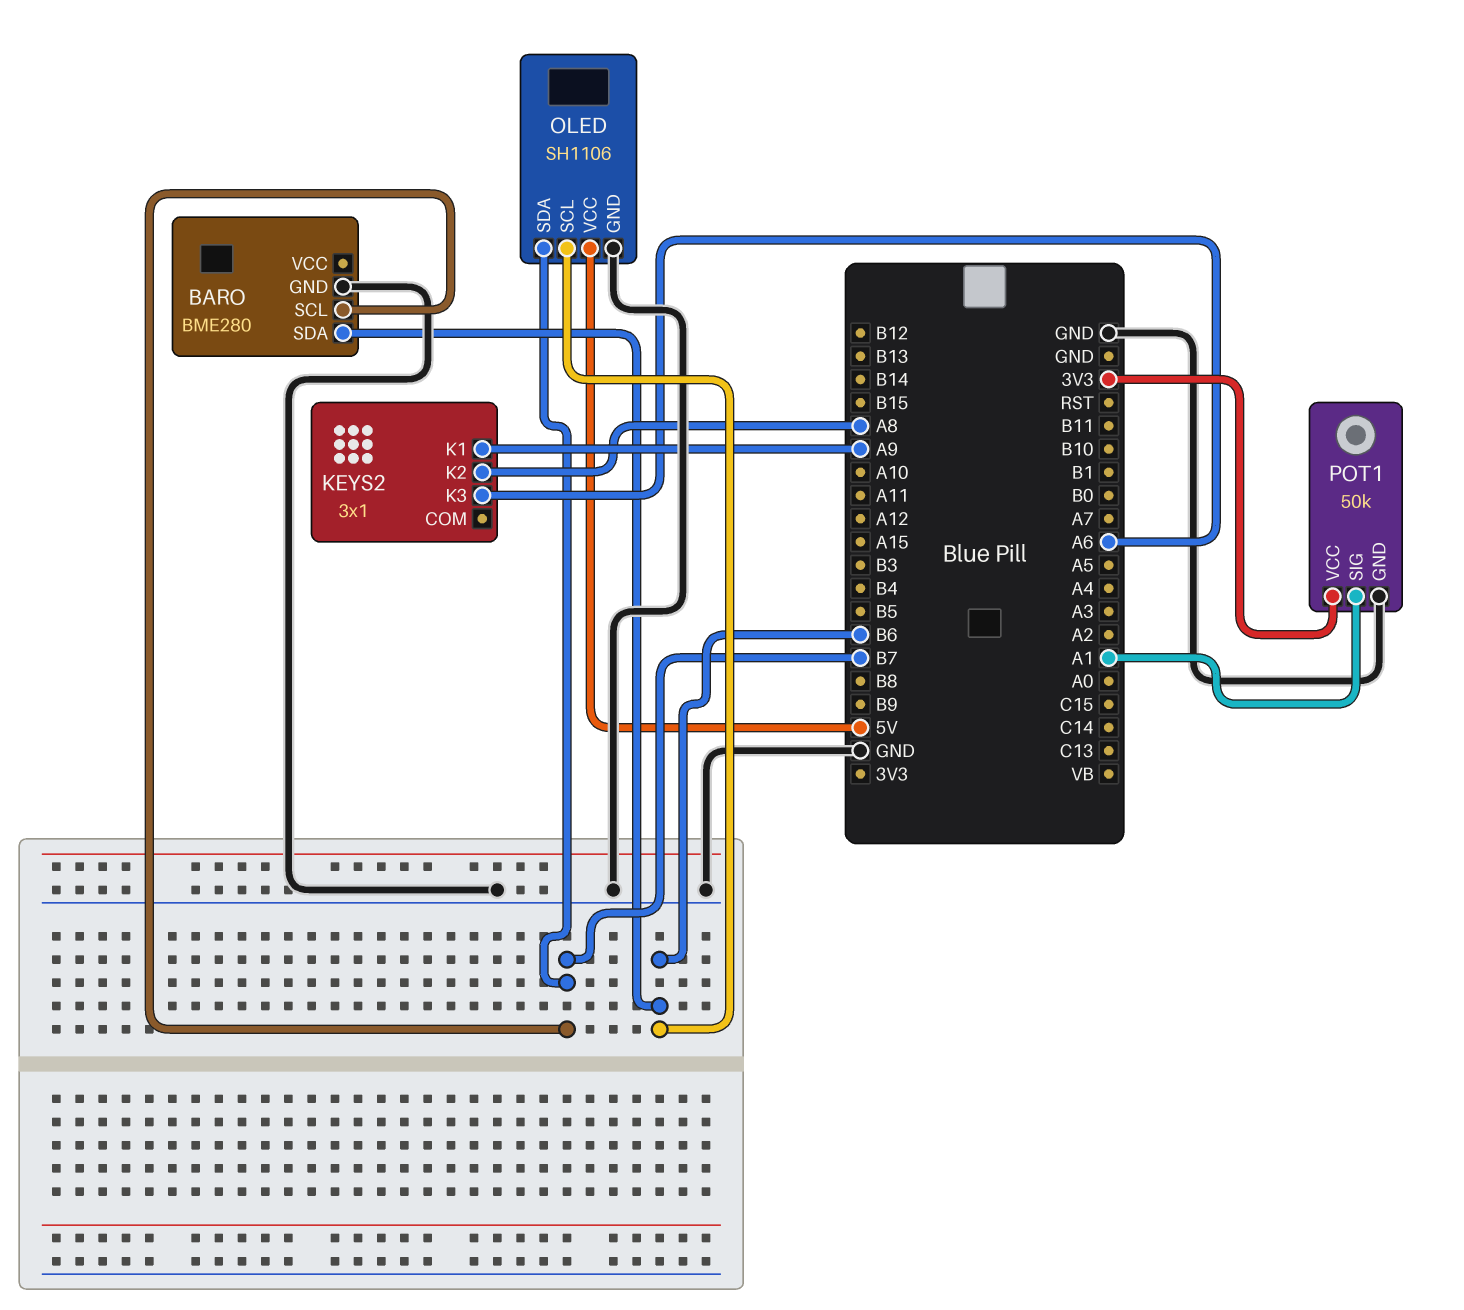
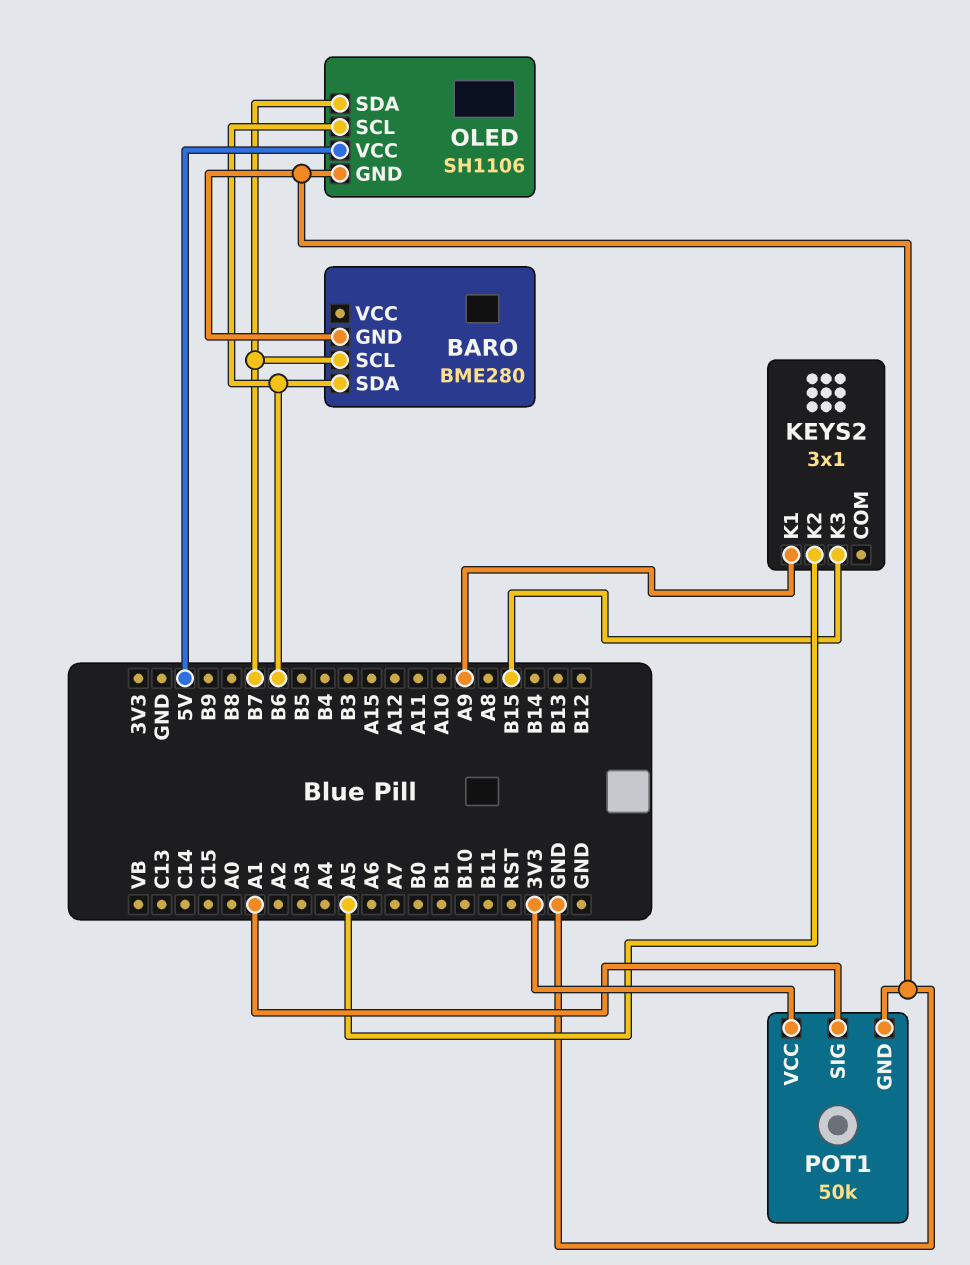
KEYS2 pin K2: A8 -> A5
KEYS2 pin K3: A6 -> B15

